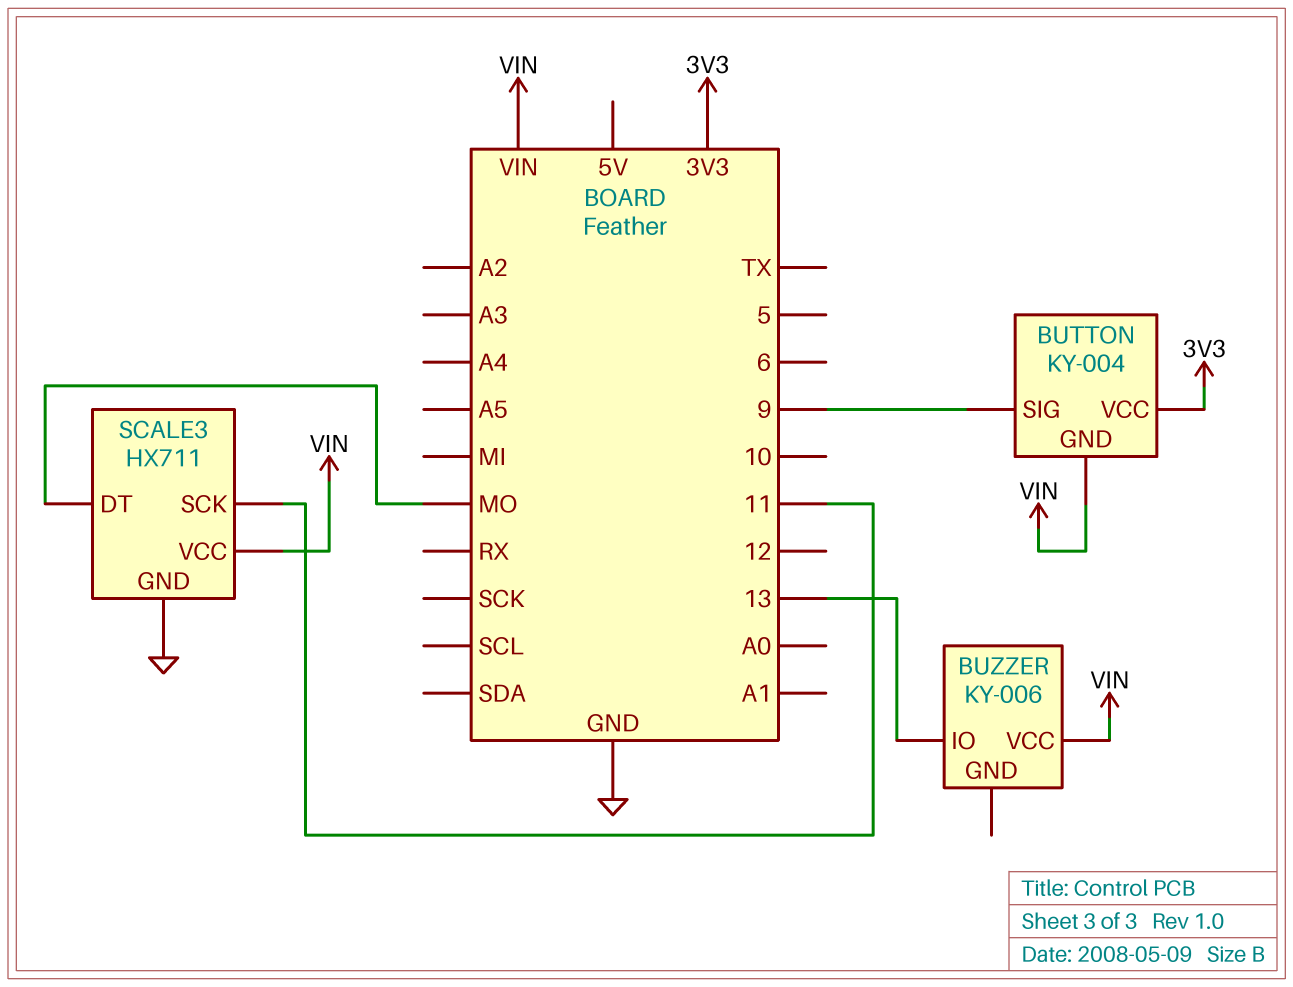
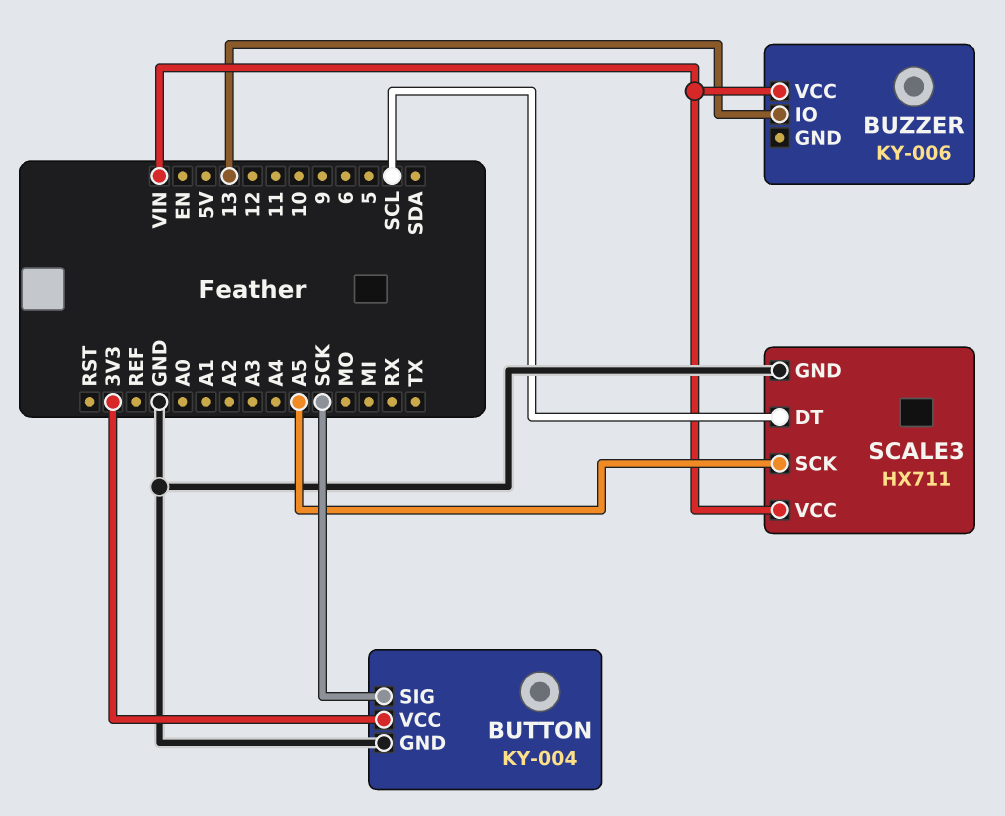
BUTTON pin GND: VIN -> GND
BUTTON pin SIG: 9 -> SCK
SCALE3 pin DT: MO -> SCL
SCALE3 pin SCK: 11 -> A5

